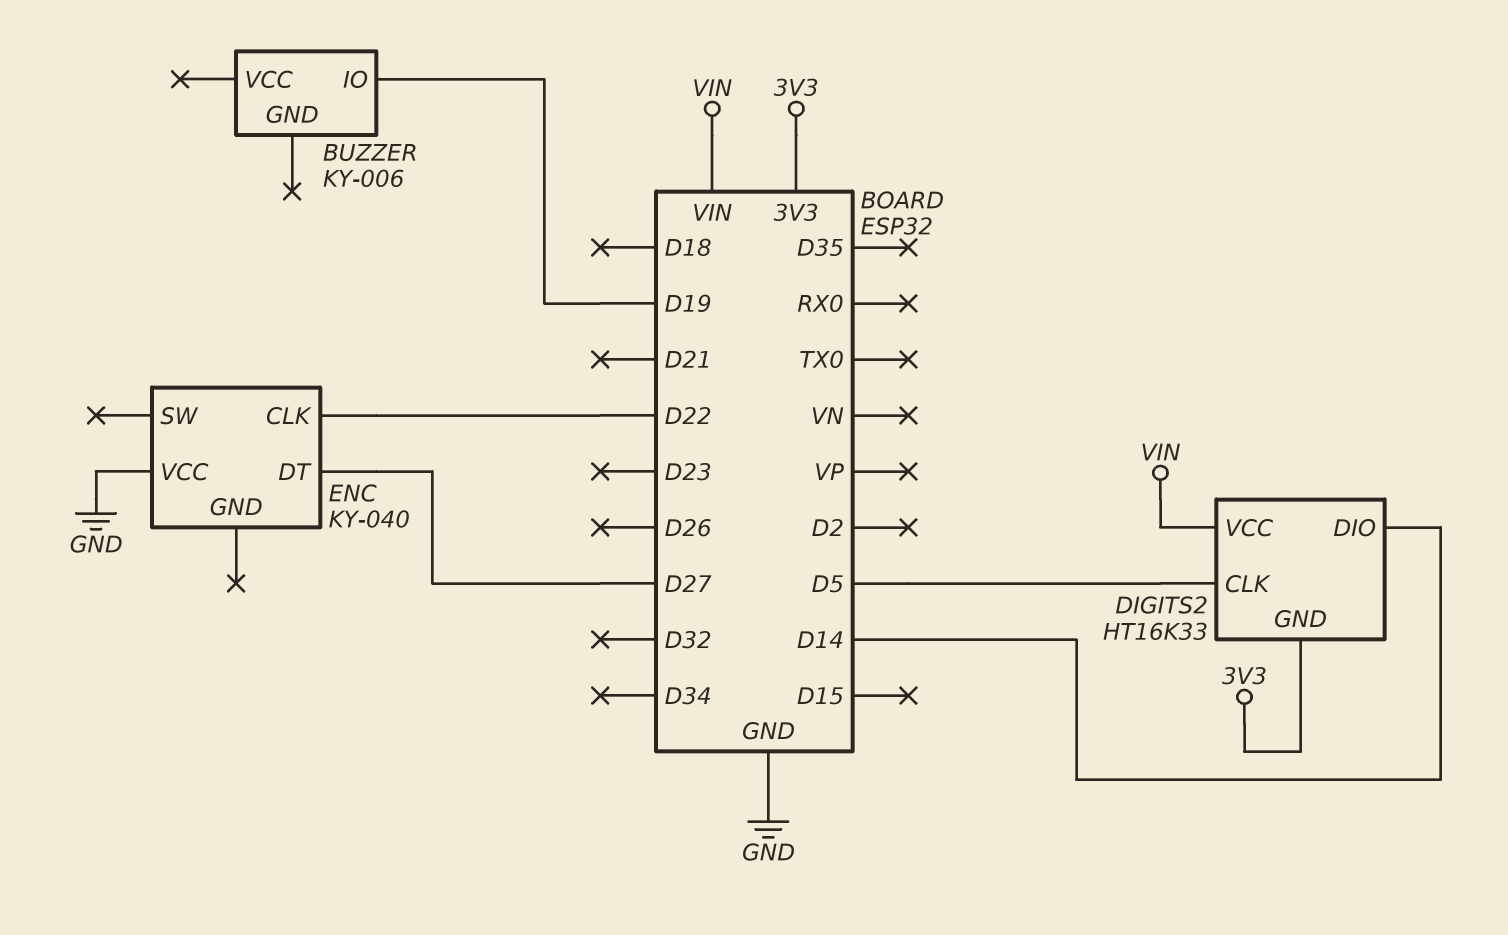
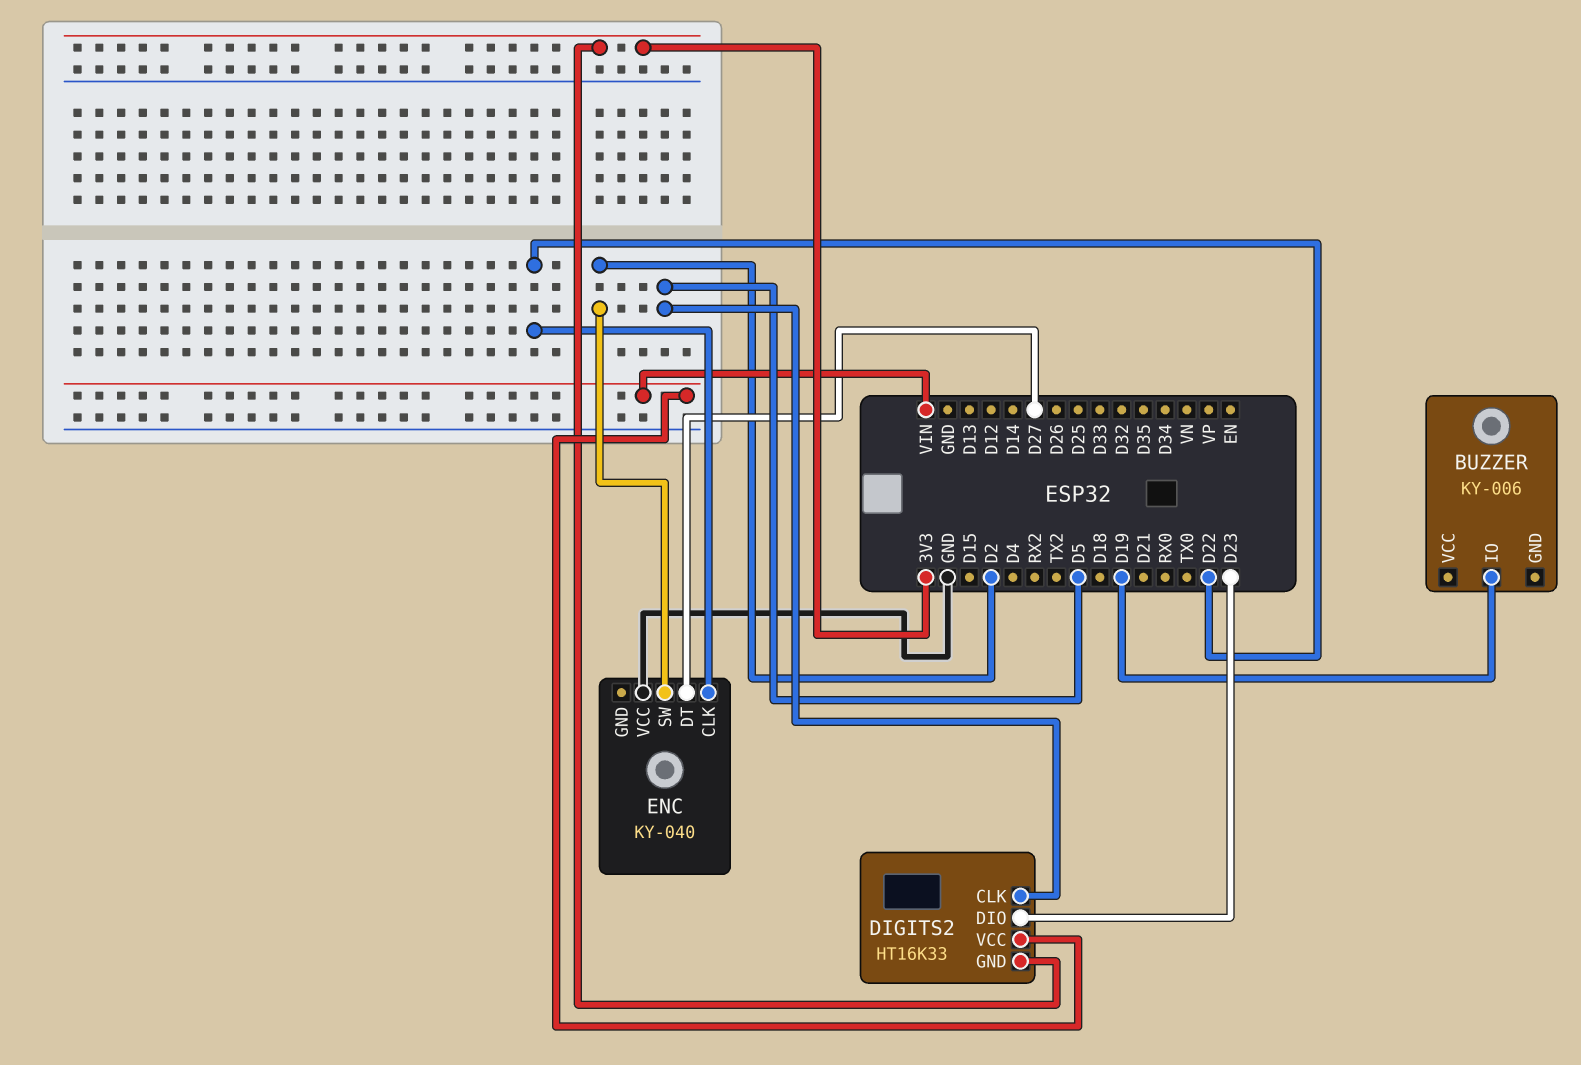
DIGITS2 pin DIO: D14 -> D23
ENC pin SW: none -> D2

